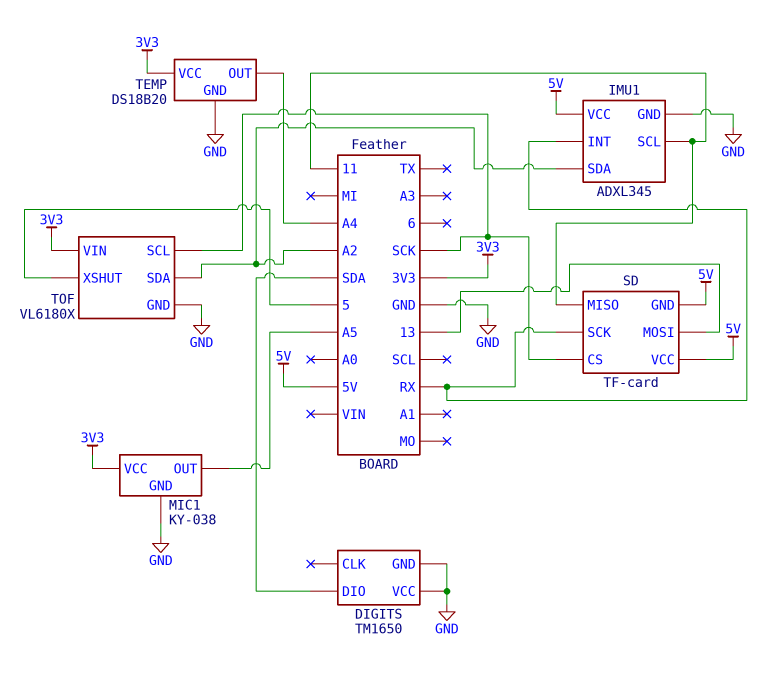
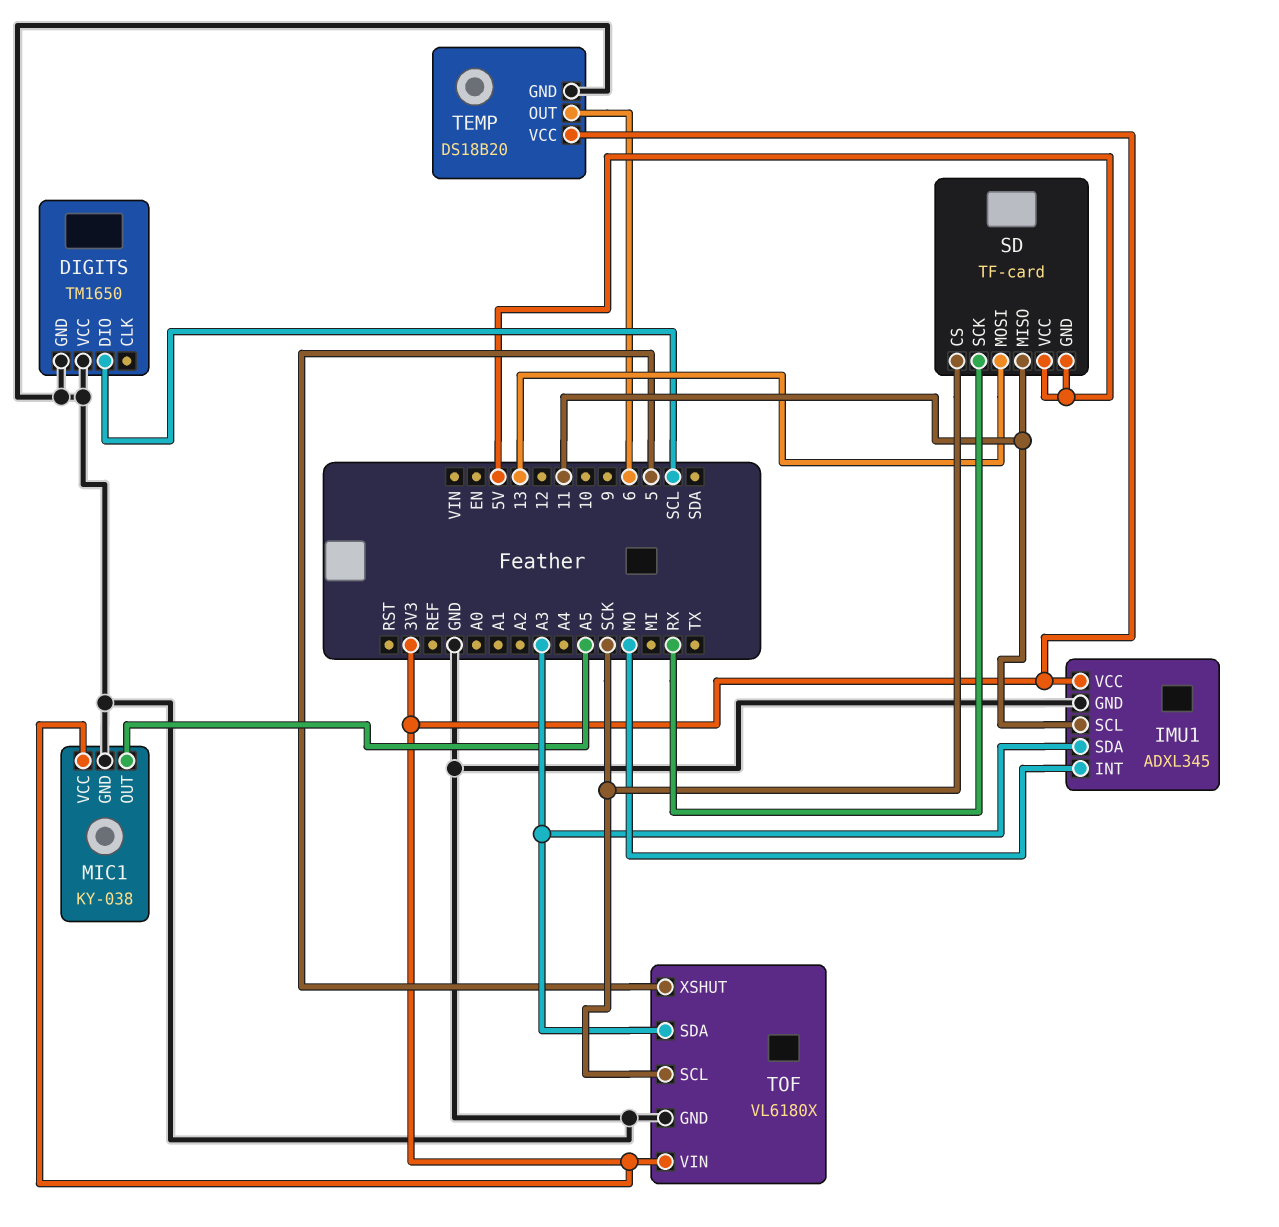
DIGITS pin DIO: SDA -> SCL
IMU1 pin INT: RX -> MO
IMU1 pin SDA: A2 -> A3
IMU1 pin VCC: 5V -> 3V3
TEMP pin OUT: A4 -> 6
TOF pin SDA: A2 -> A3

